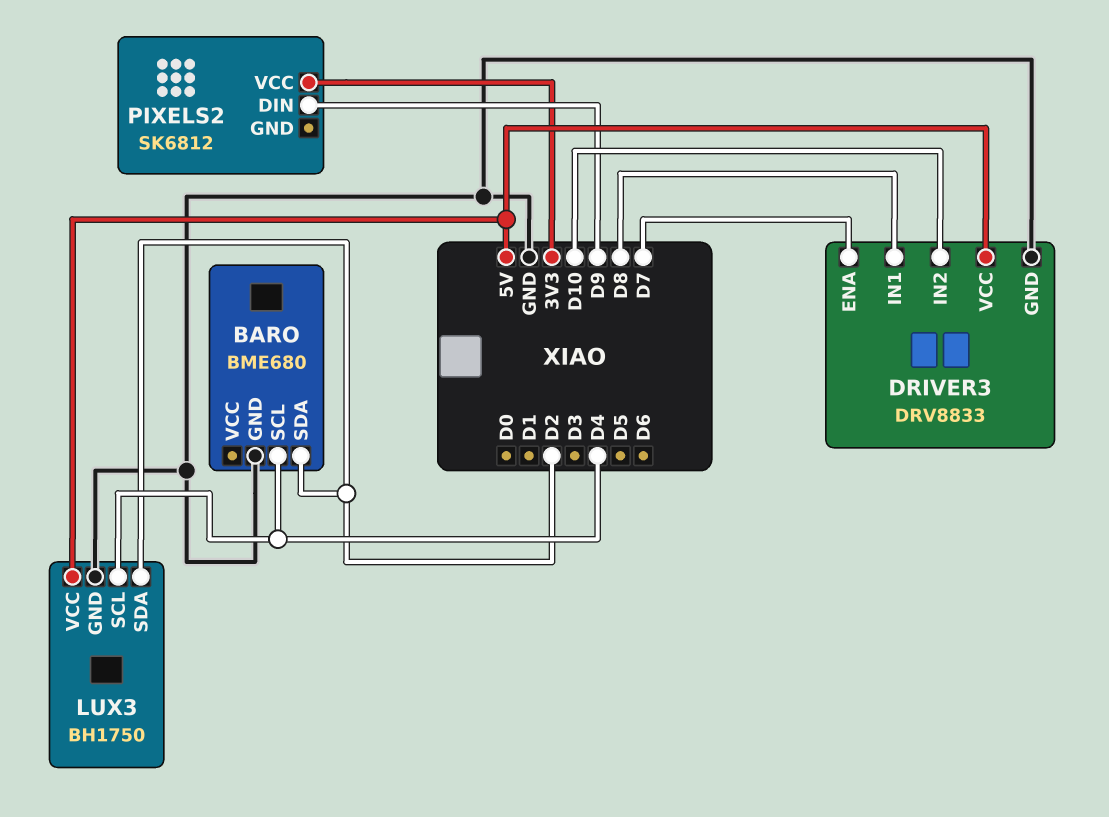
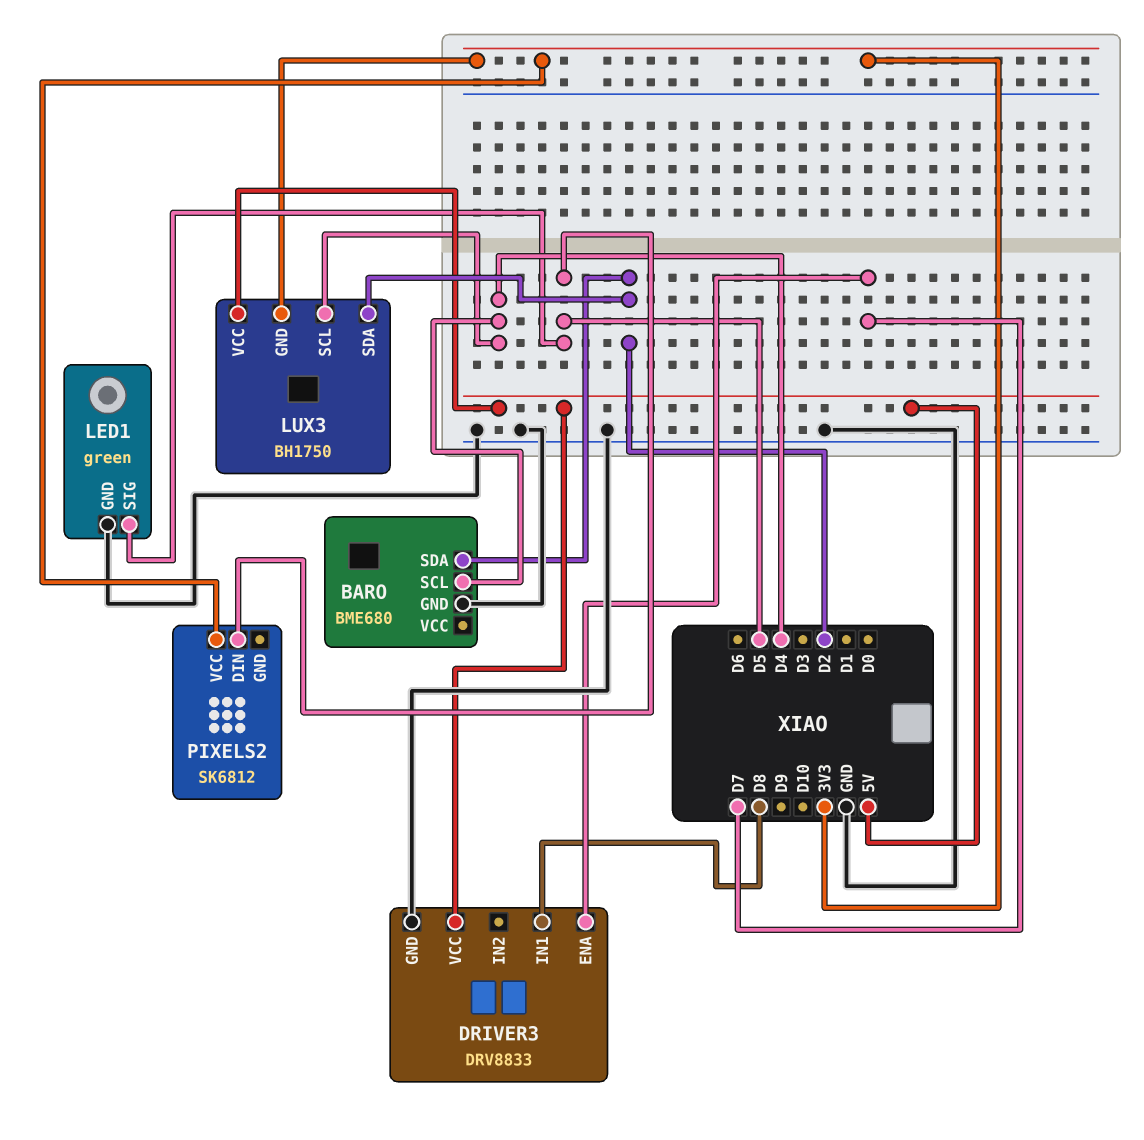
DRIVER3 pin IN2: D10 -> none
LED1: none -> green
LED1 pin GND: none -> GND
LED1 pin SIG: none -> D5
LUX3 pin GND: GND -> 3V3
PIXELS2 pin DIN: D9 -> D5

